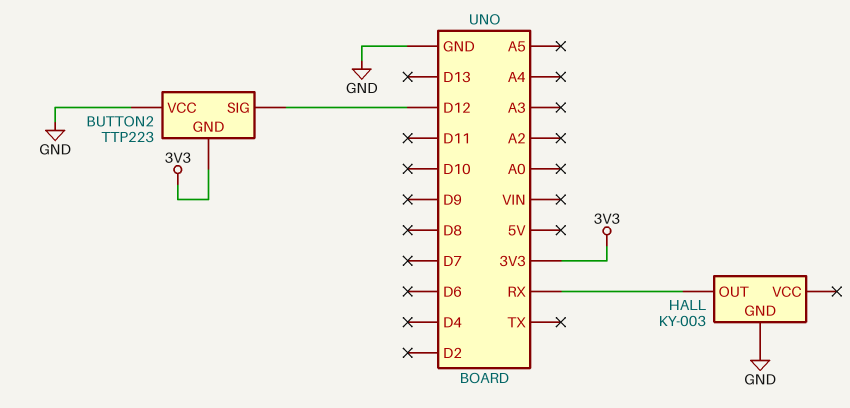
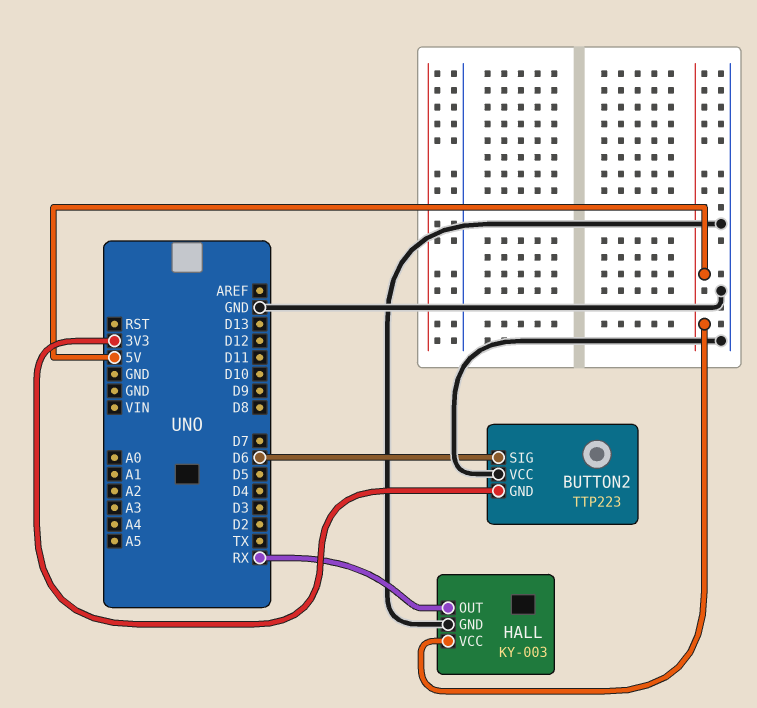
BUTTON2 pin SIG: D12 -> D6
HALL pin VCC: none -> 5V

